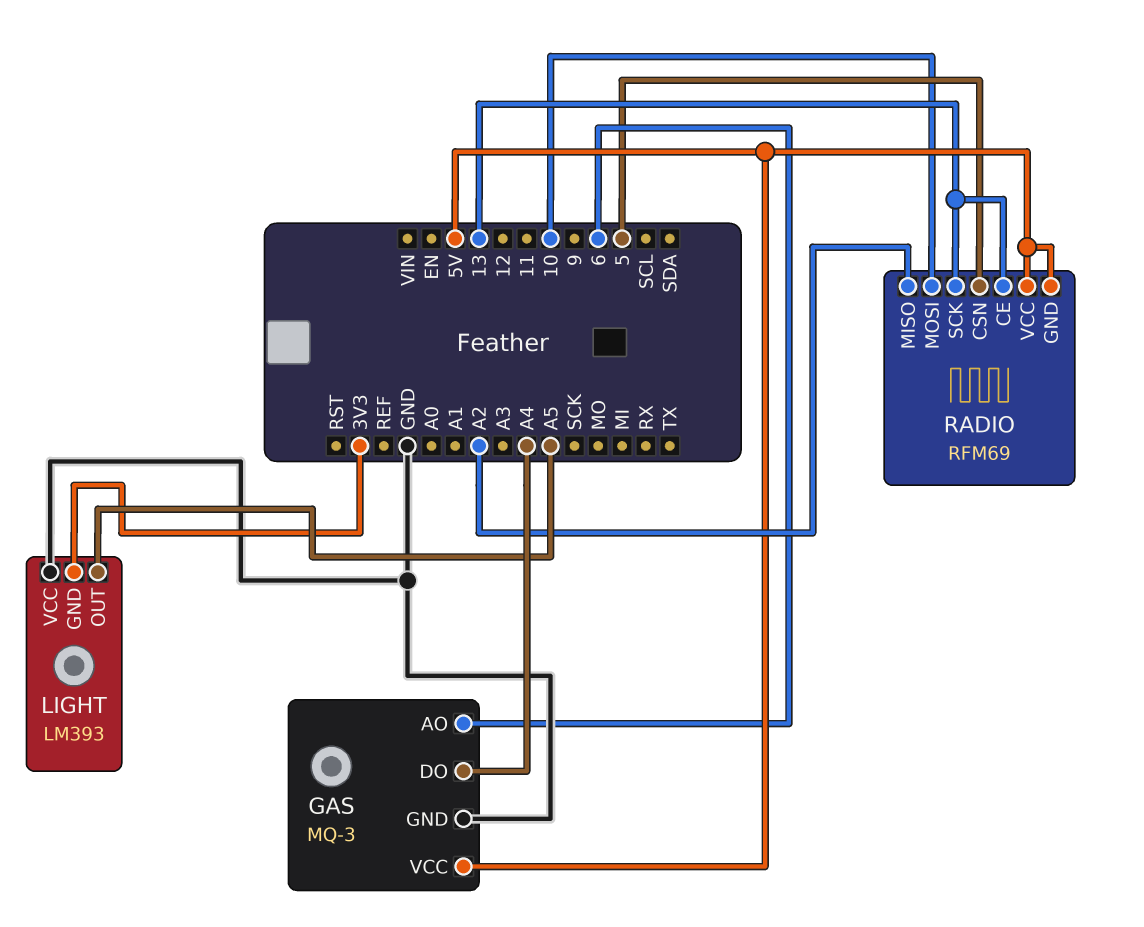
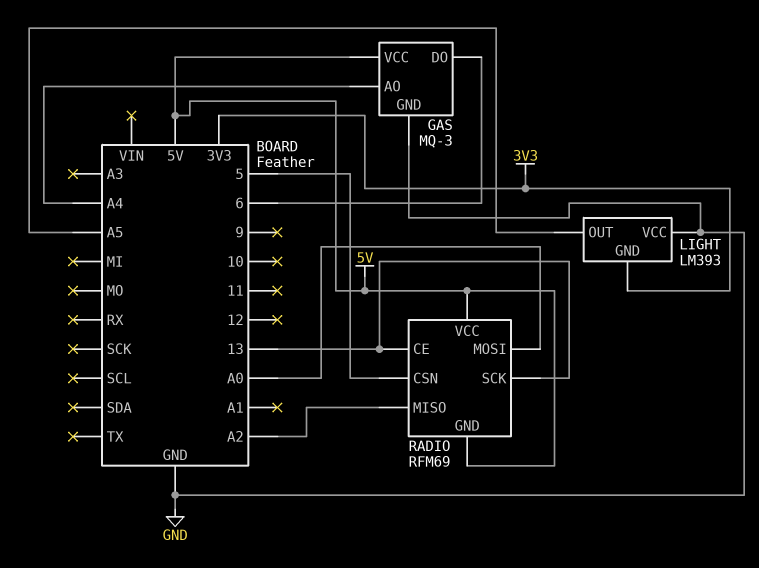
GAS pin AO: 6 -> A4
GAS pin DO: A4 -> 6
RADIO pin MOSI: 10 -> A0

